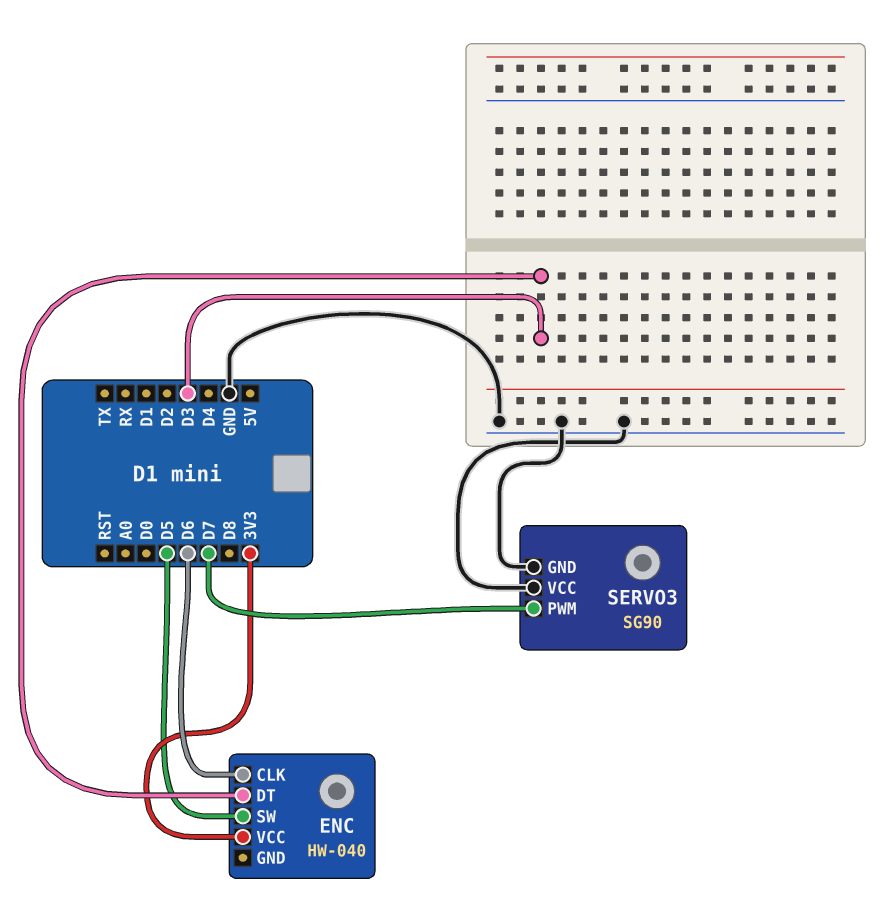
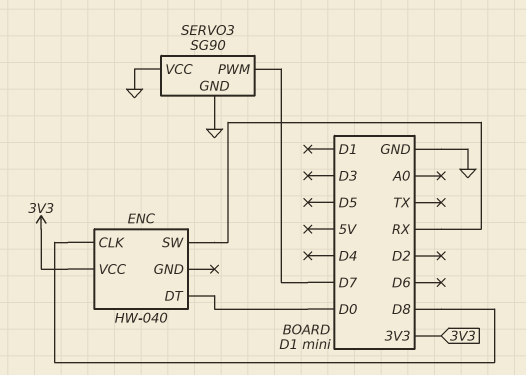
ENC pin CLK: D6 -> D8
ENC pin DT: D3 -> D0
ENC pin SW: D5 -> RX

